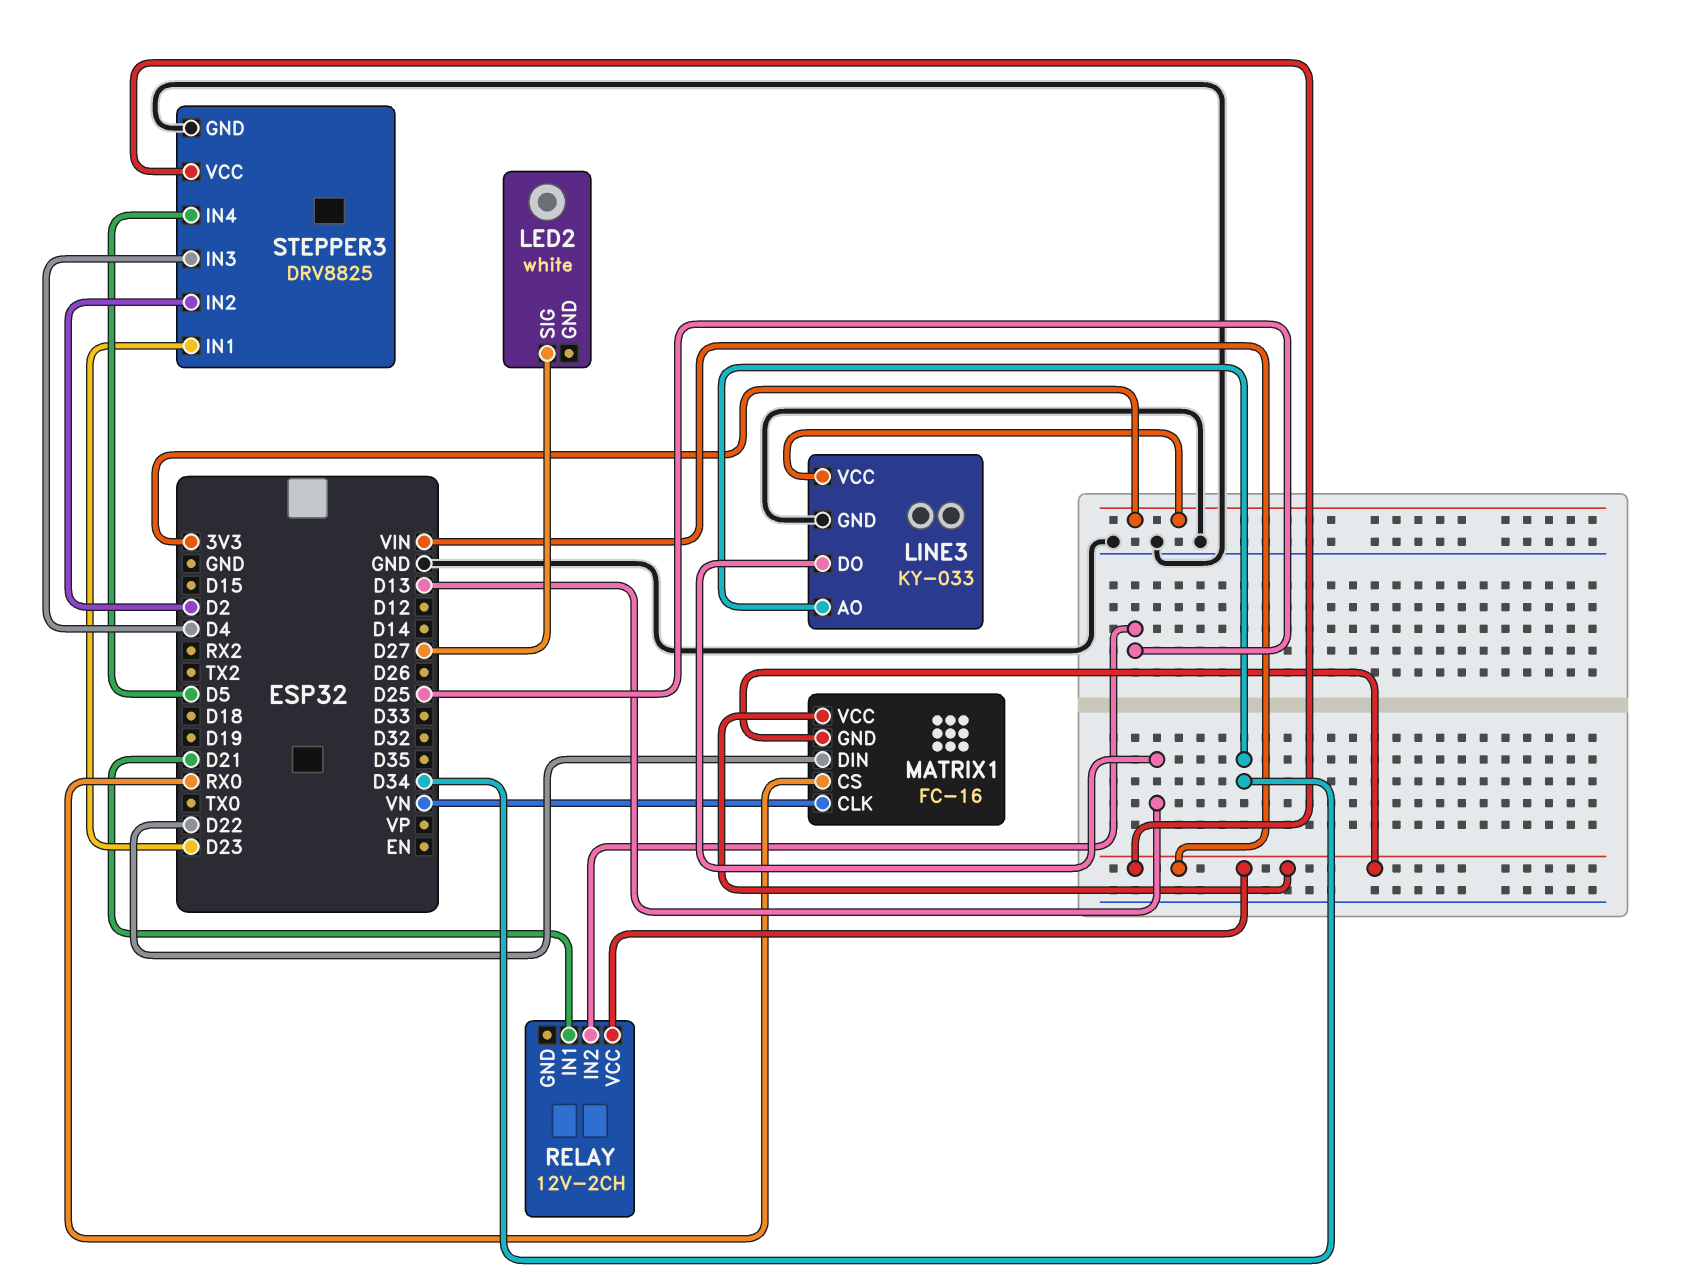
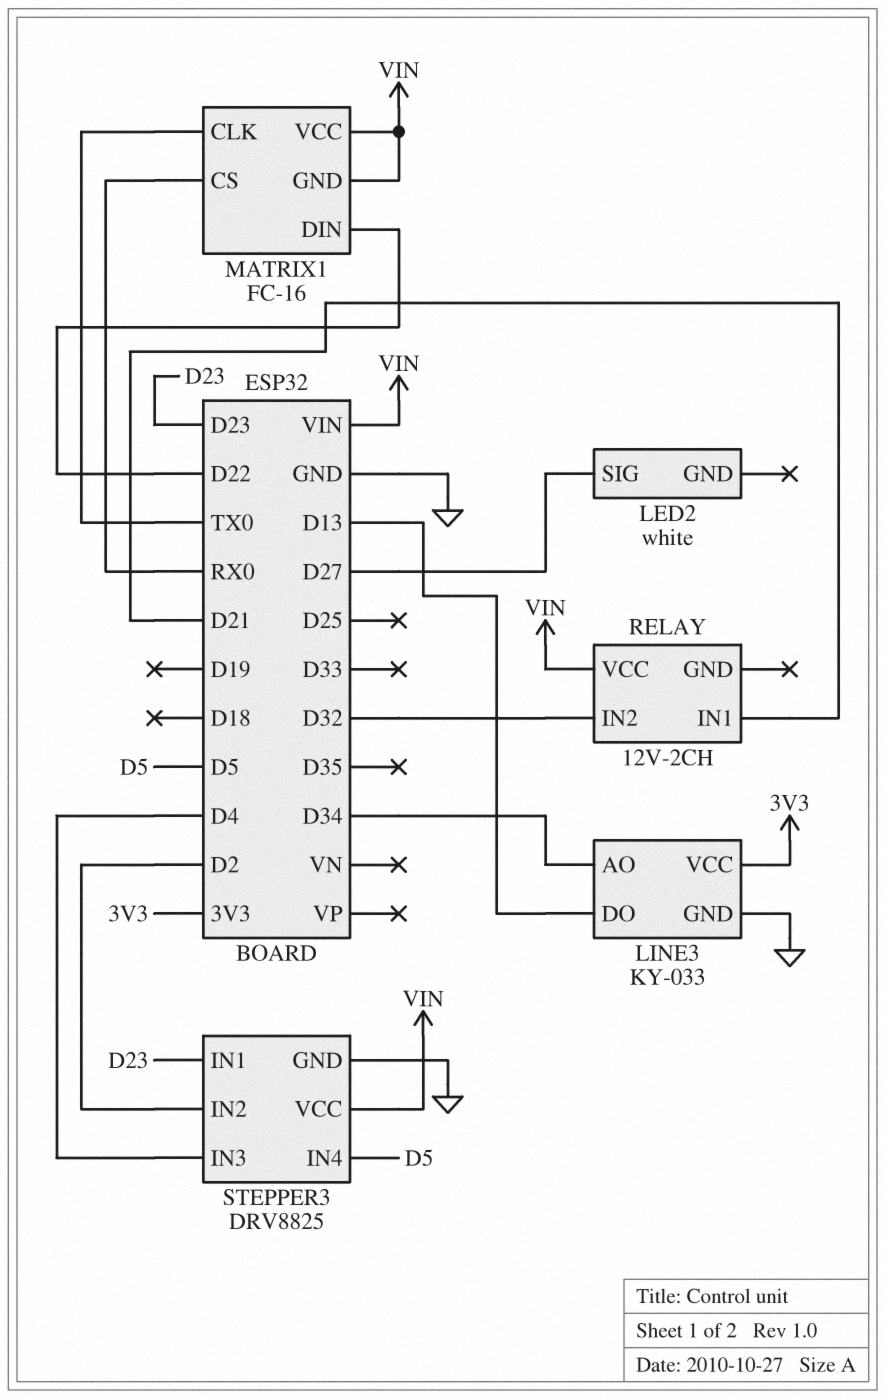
MATRIX1 pin CLK: VN -> TX0
RELAY pin IN2: D25 -> D32

